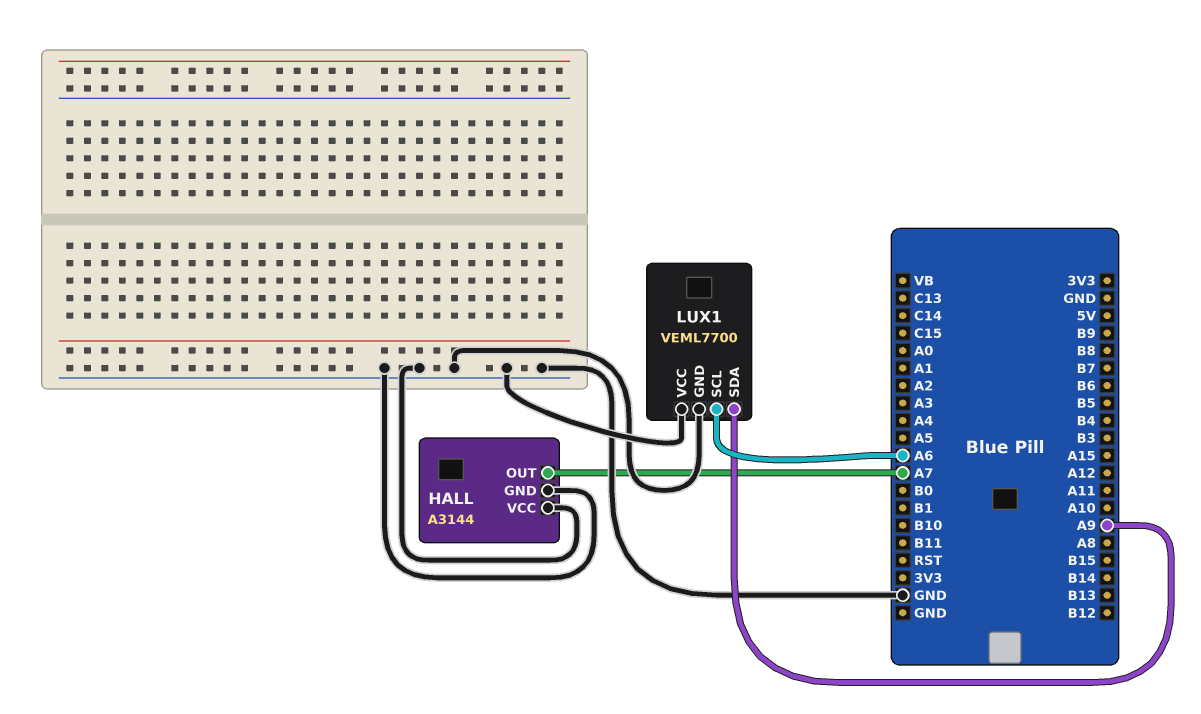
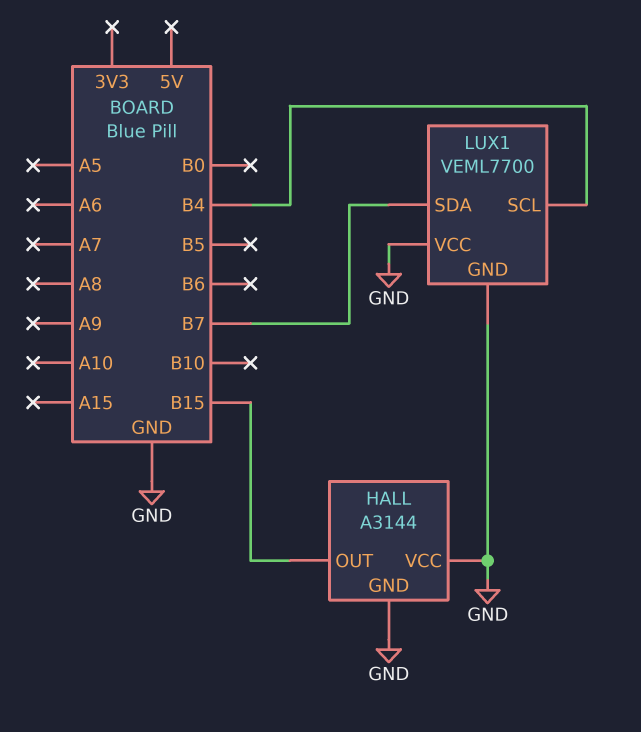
HALL pin OUT: A7 -> B15
LUX1 pin SCL: A6 -> B4
LUX1 pin SDA: A9 -> B7

